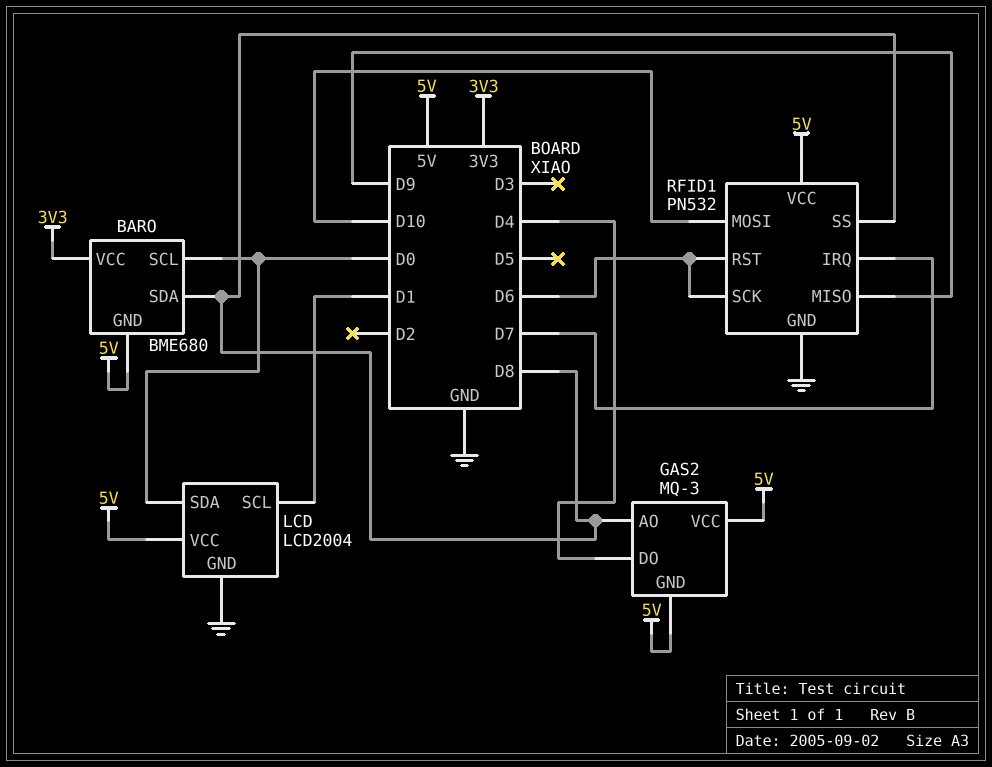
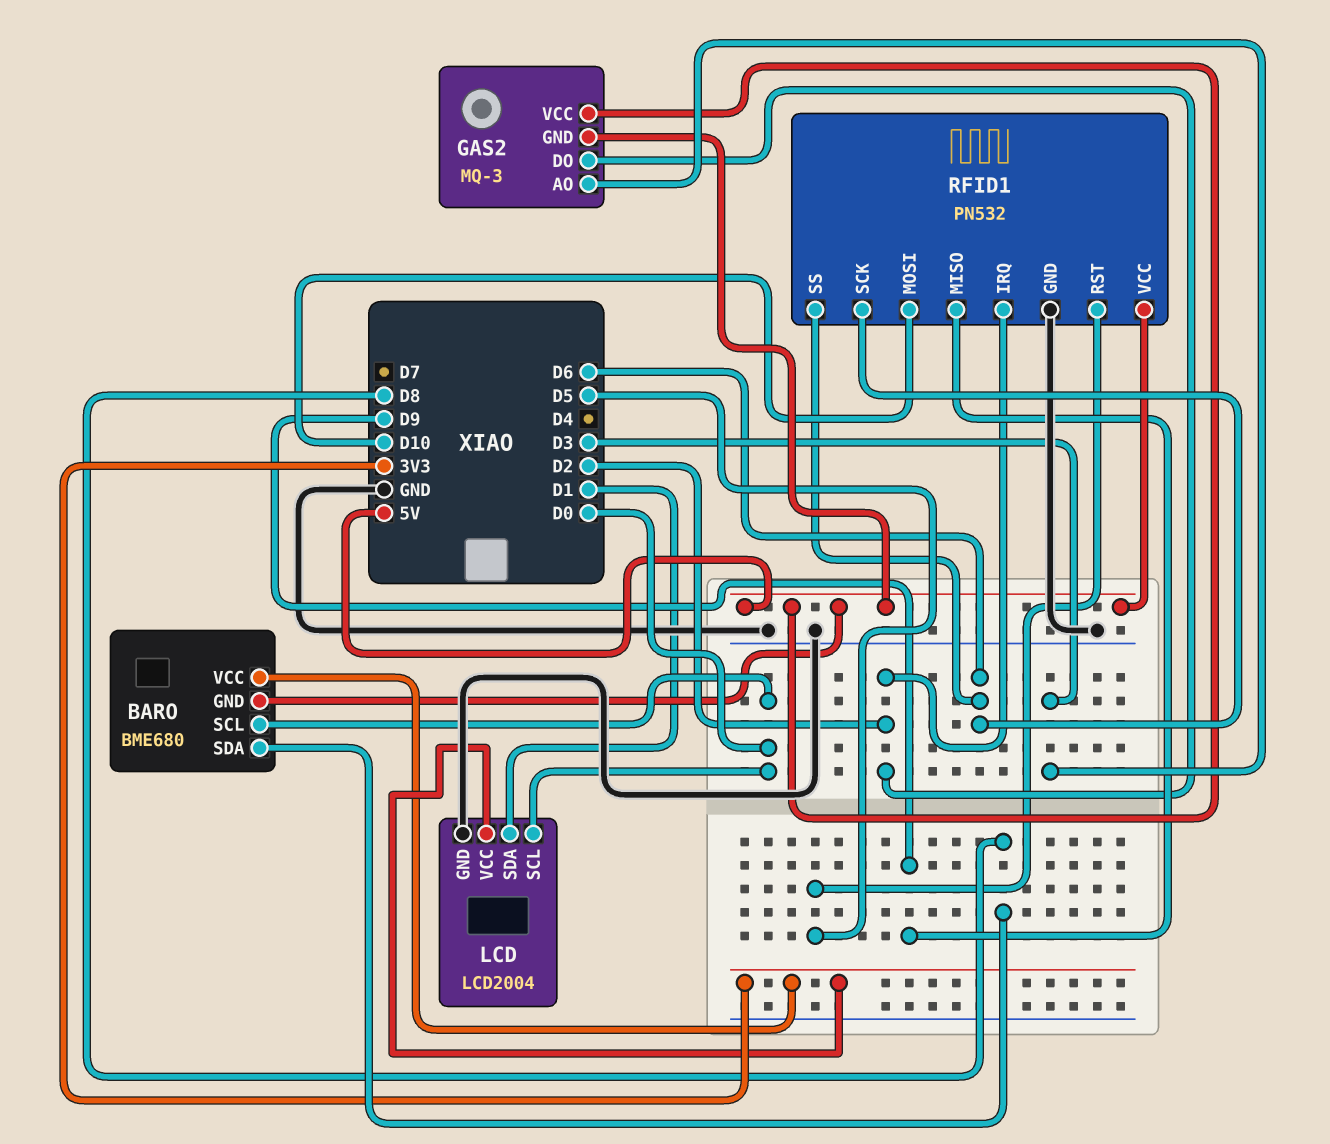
GAS2 pin AO: D8 -> D3
GAS2 pin DO: D4 -> D2
LCD pin SCL: D1 -> D0
LCD pin SDA: D0 -> D1
LCD pin VCC: 5V -> 3V3
RFID1 pin IRQ: D7 -> D2
RFID1 pin RST: D6 -> D5
RFID1 pin SS: D8 -> D6

